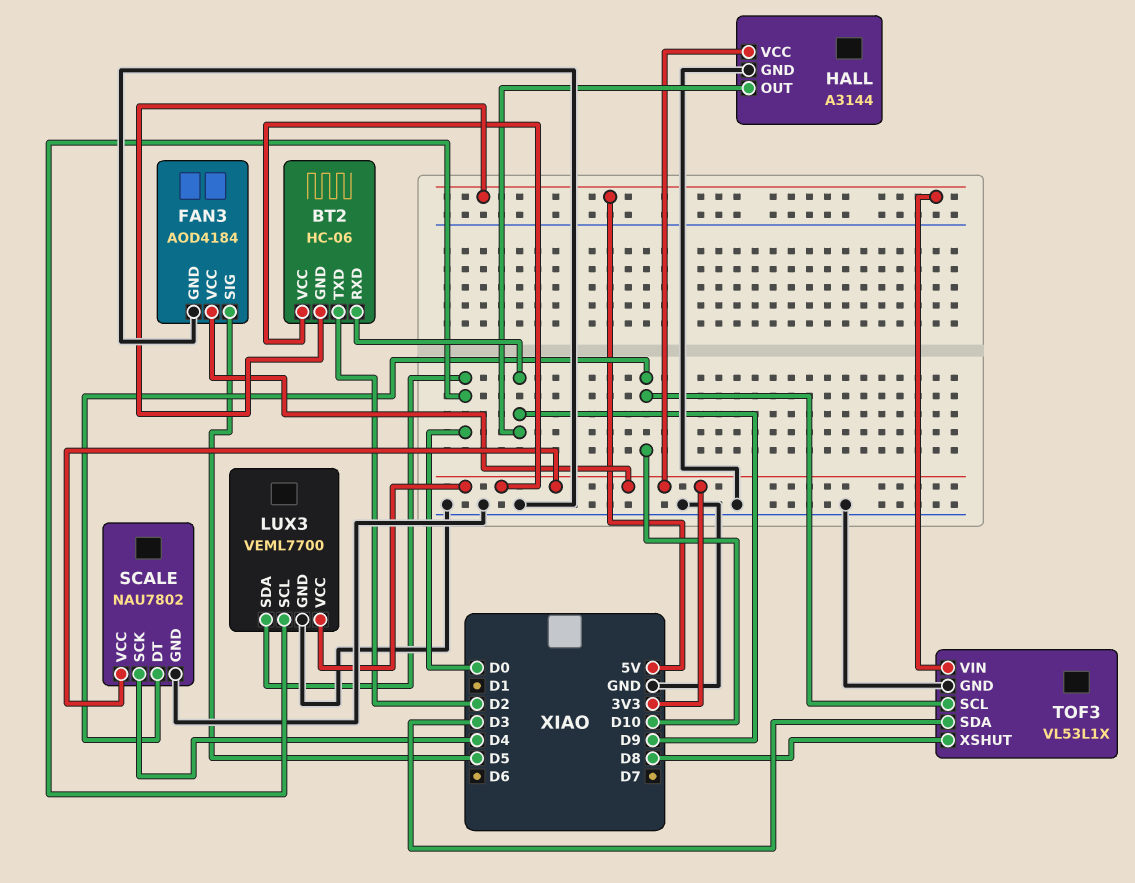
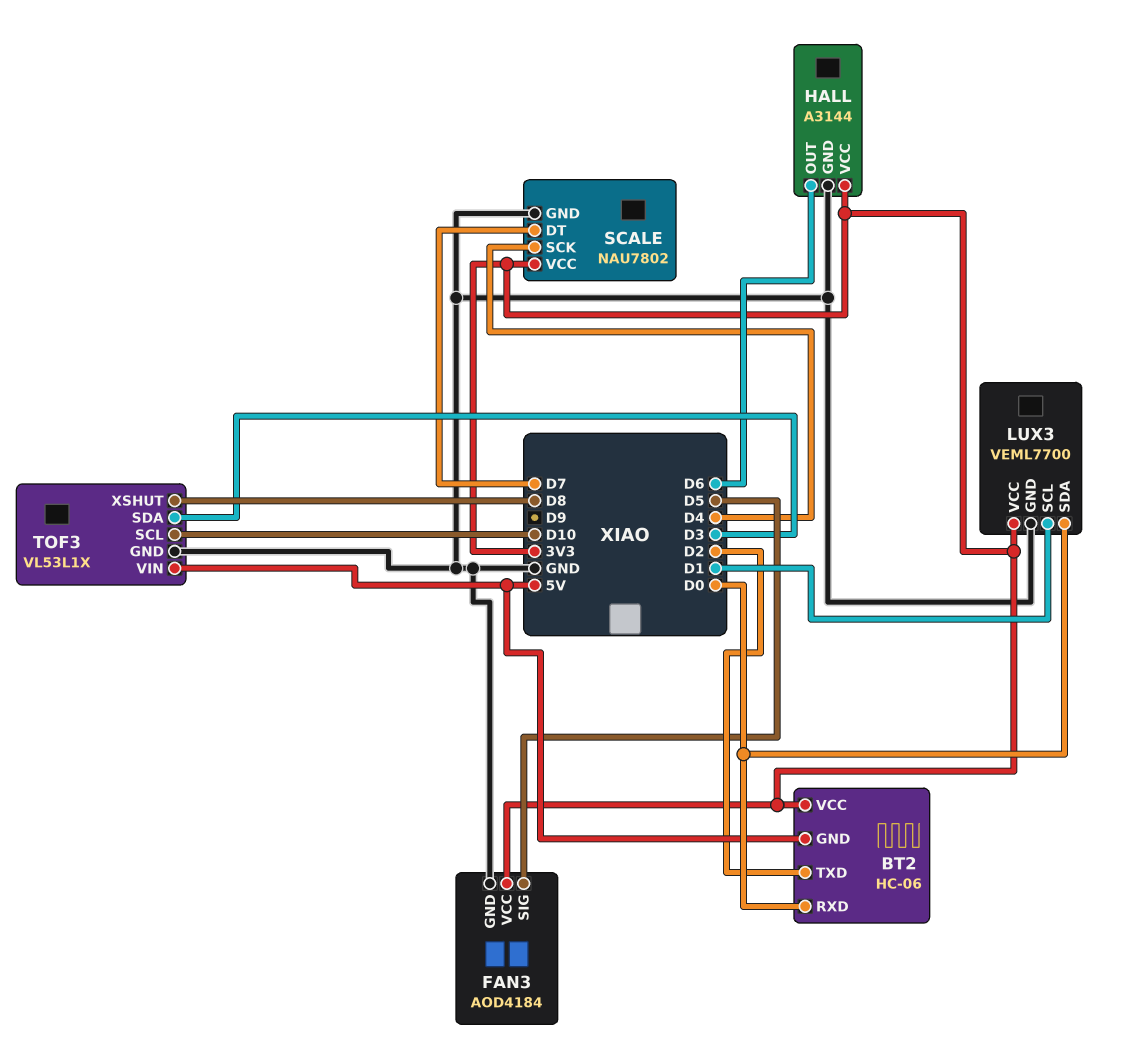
BT2 pin RXD: D9 -> D0
HALL pin OUT: D9 -> D6
LUX3 pin SCL: D0 -> D1
SCALE pin DT: D10 -> D7

